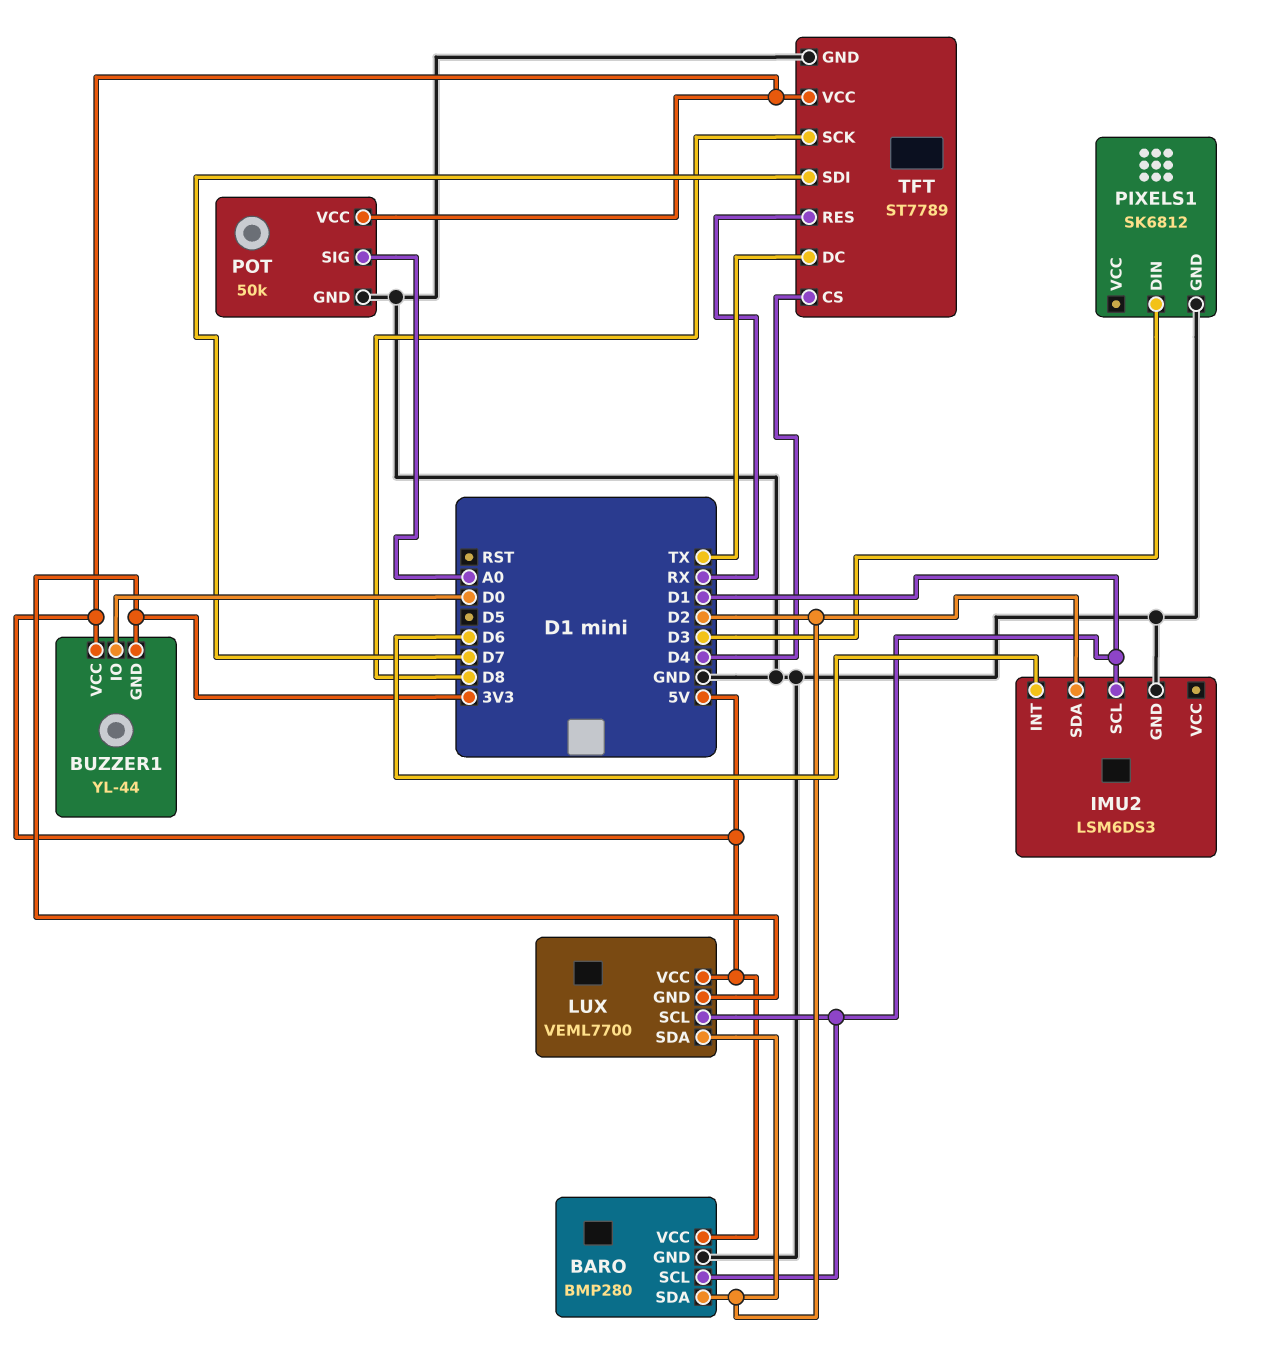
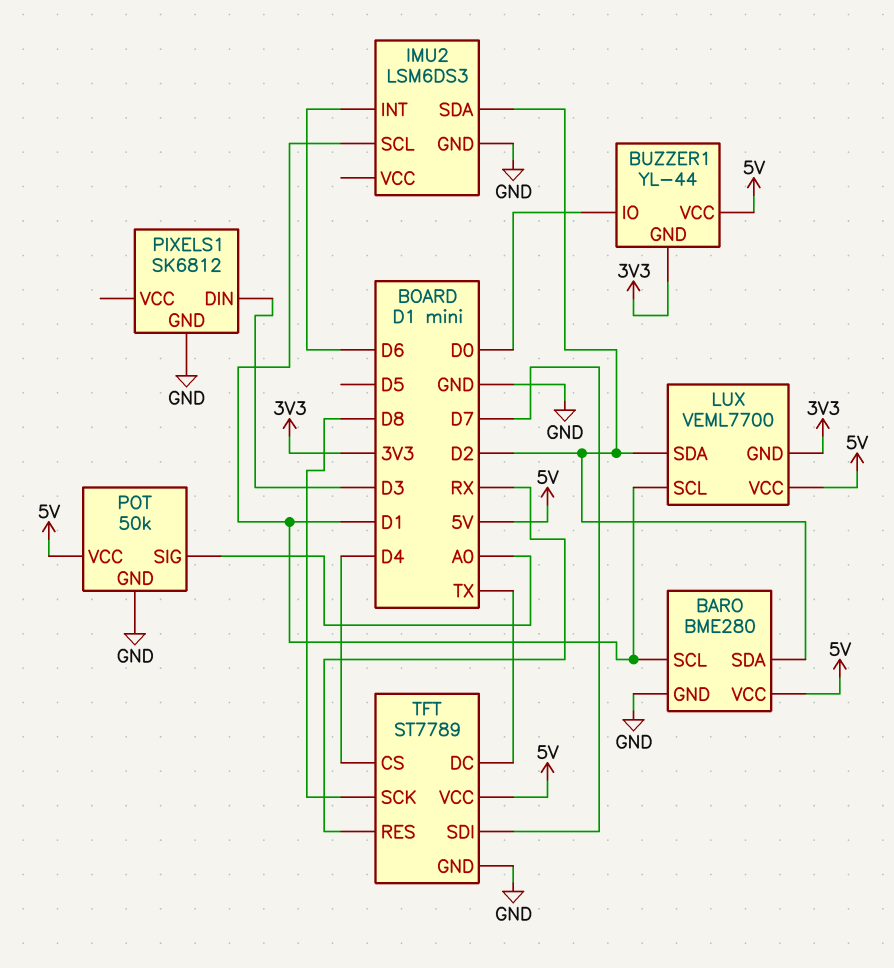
BARO: BMP280 -> BME280

